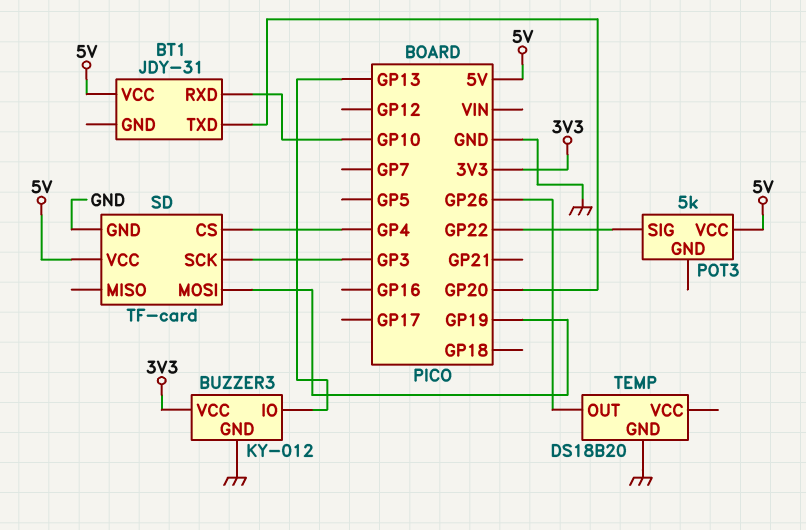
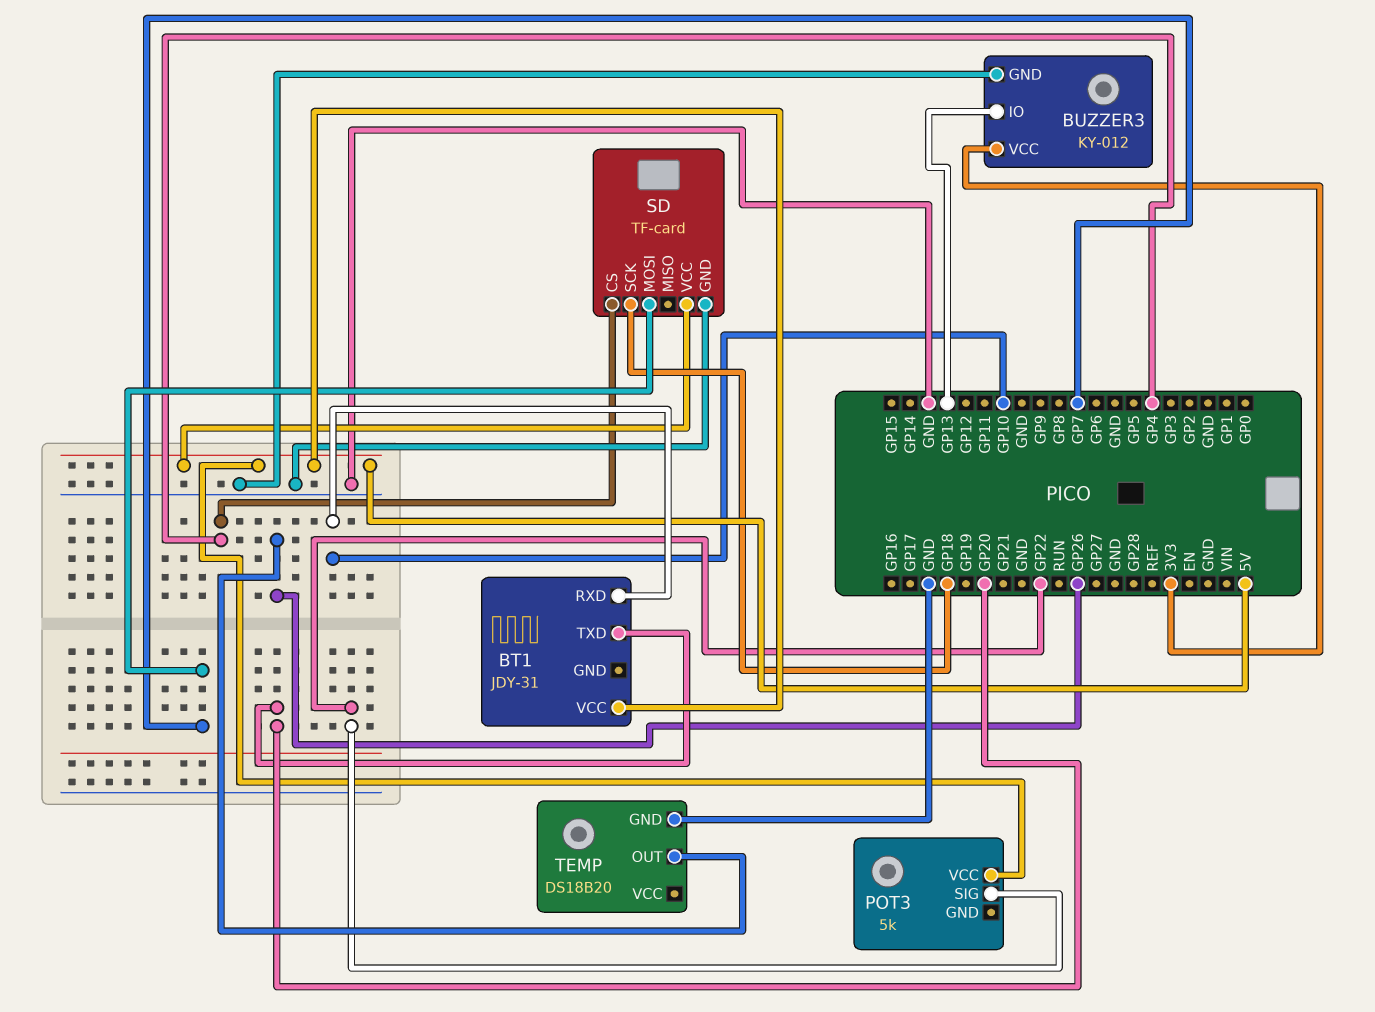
SD pin MOSI: GP19 -> GP7
SD pin SCK: GP3 -> GP18

